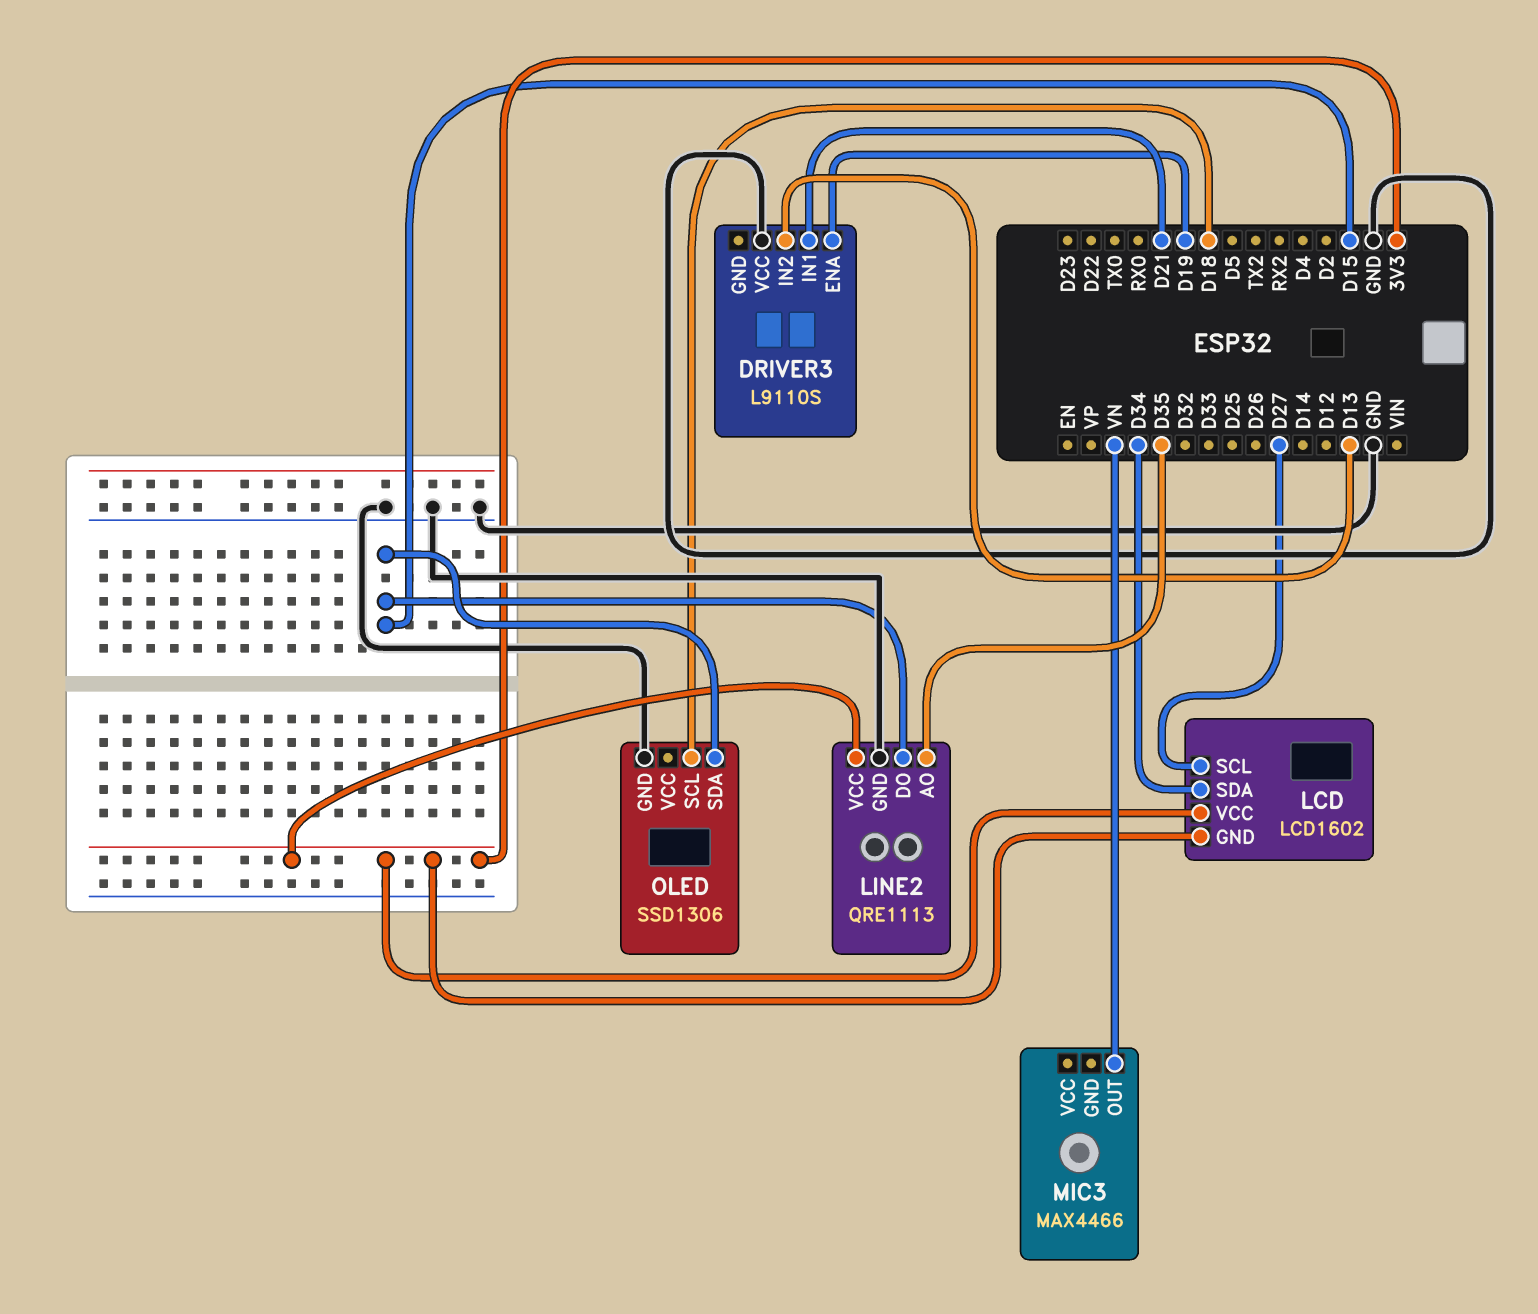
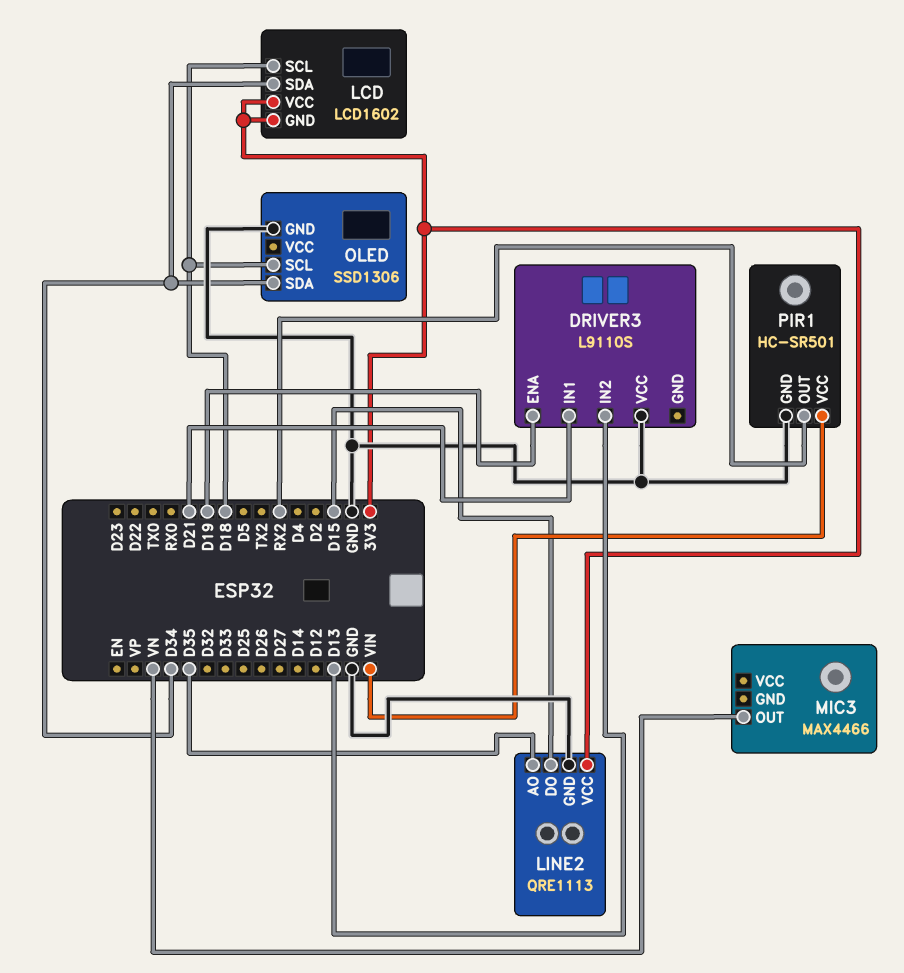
LCD pin SCL: D27 -> D18
OLED pin SDA: D15 -> D34
PIR1: none -> HC-SR501
PIR1 pin GND: none -> GND
PIR1 pin OUT: none -> RX2
PIR1 pin VCC: none -> VIN

